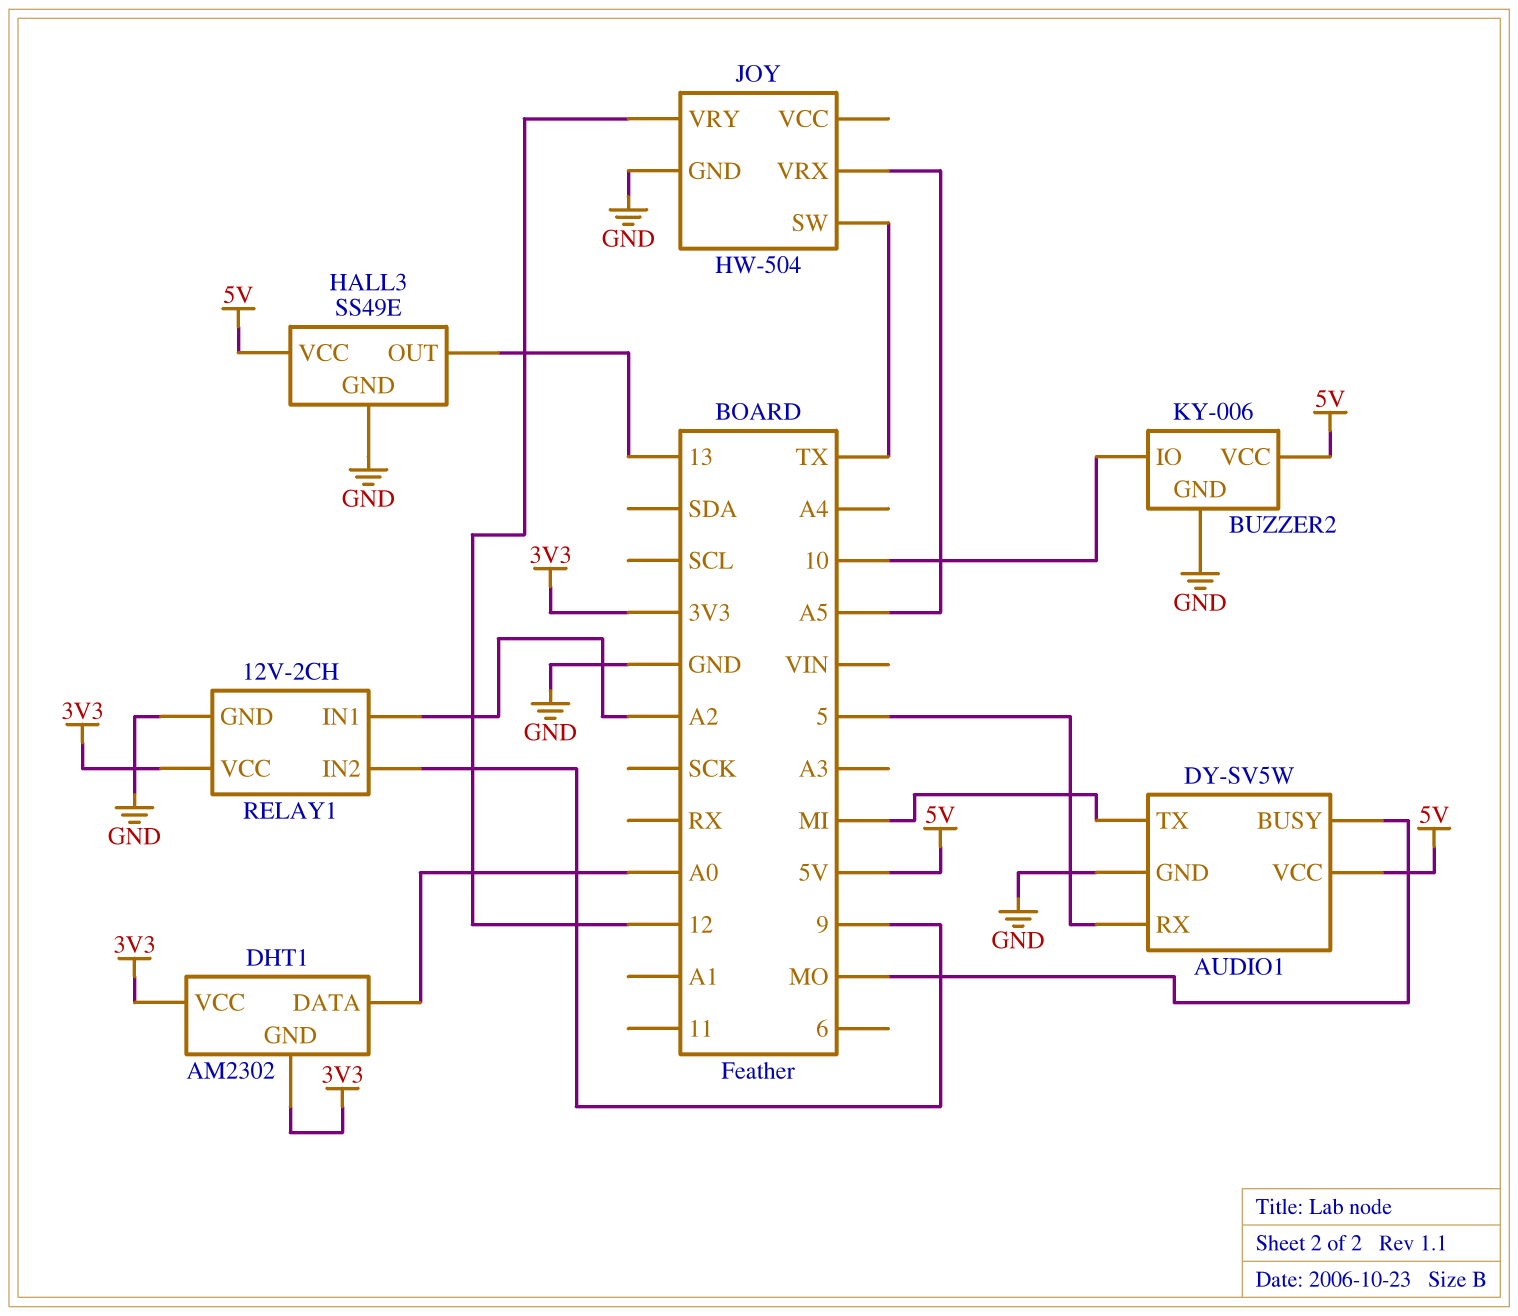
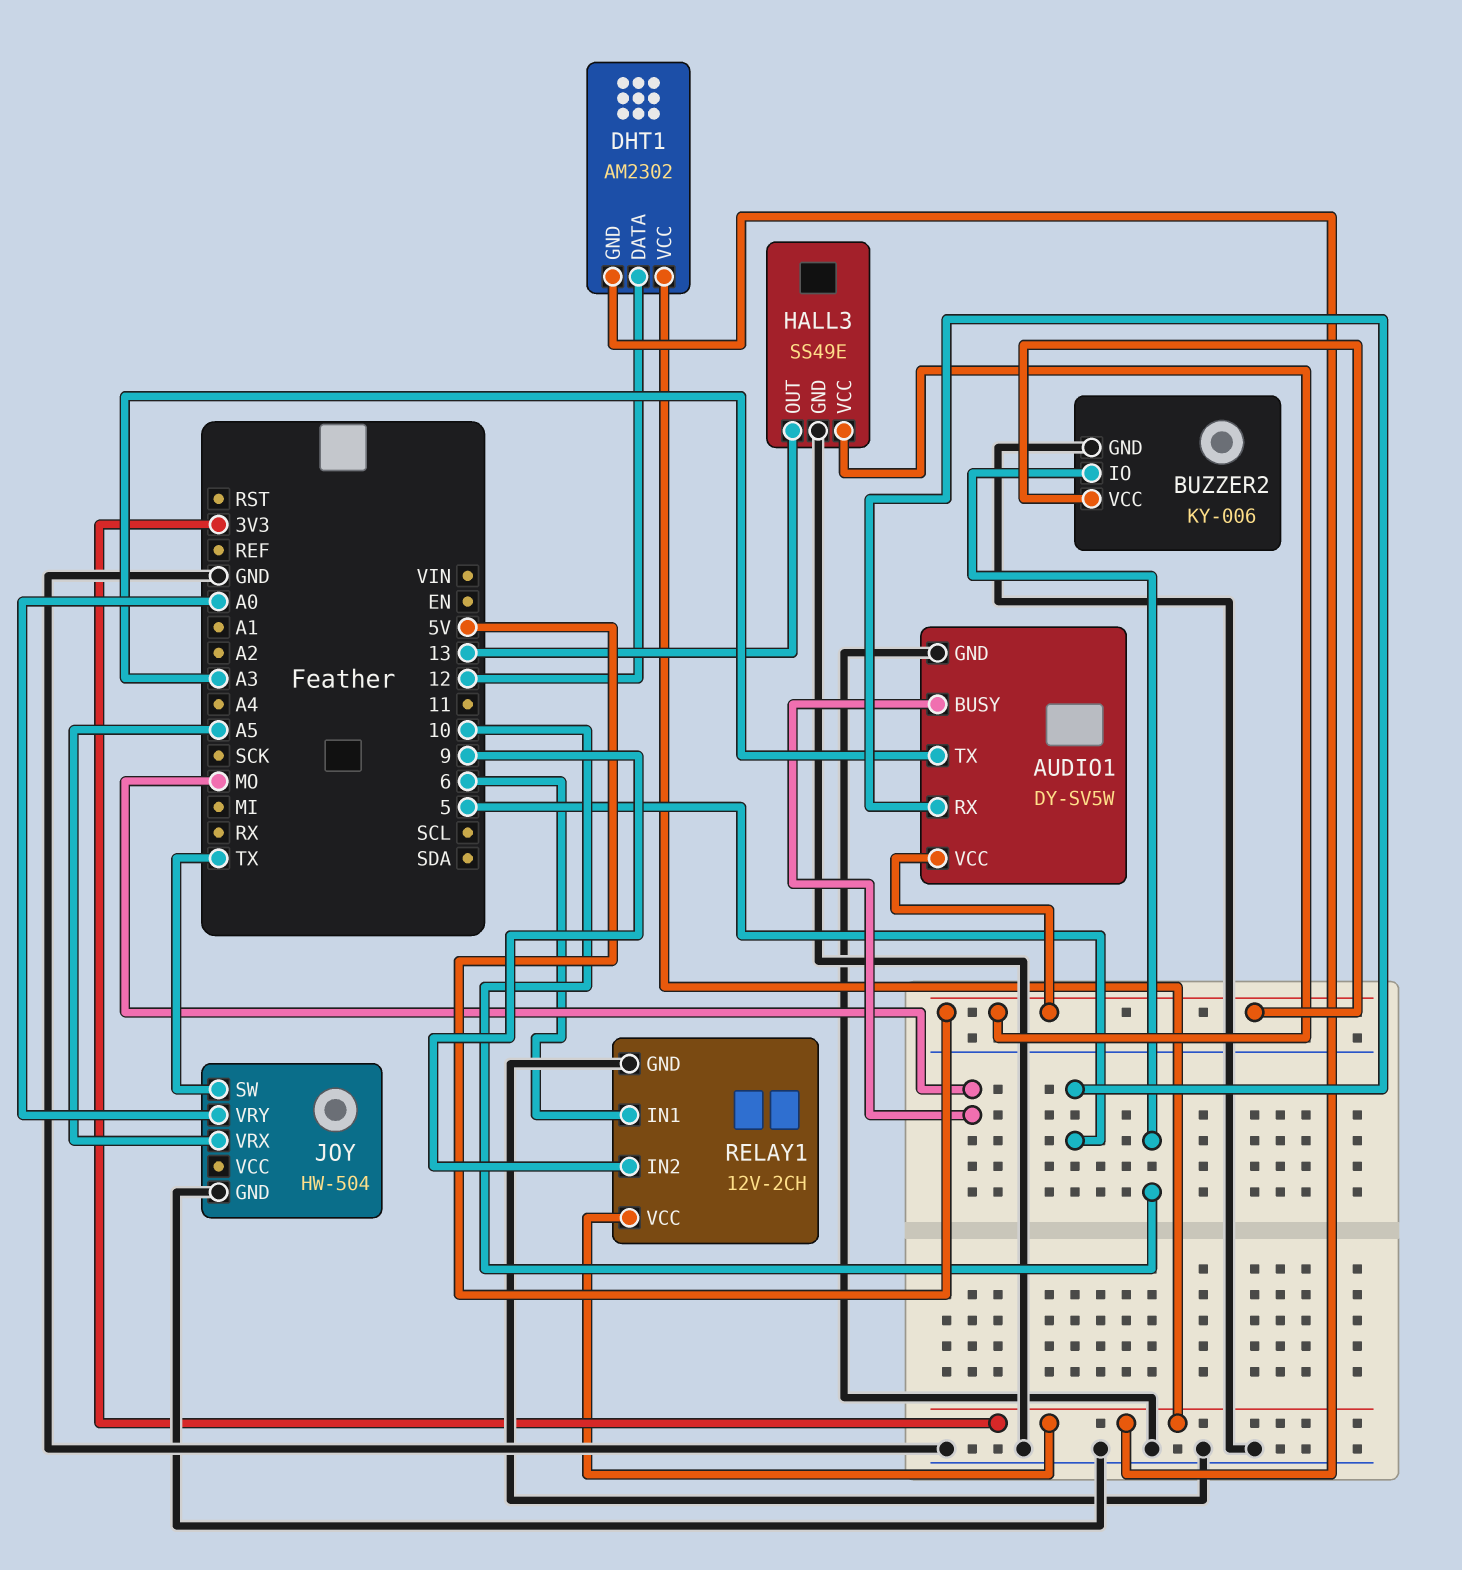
AUDIO1 pin TX: MI -> A3
DHT1 pin DATA: A0 -> 12
JOY pin VRY: 12 -> A0
RELAY1 pin IN1: A2 -> 6

